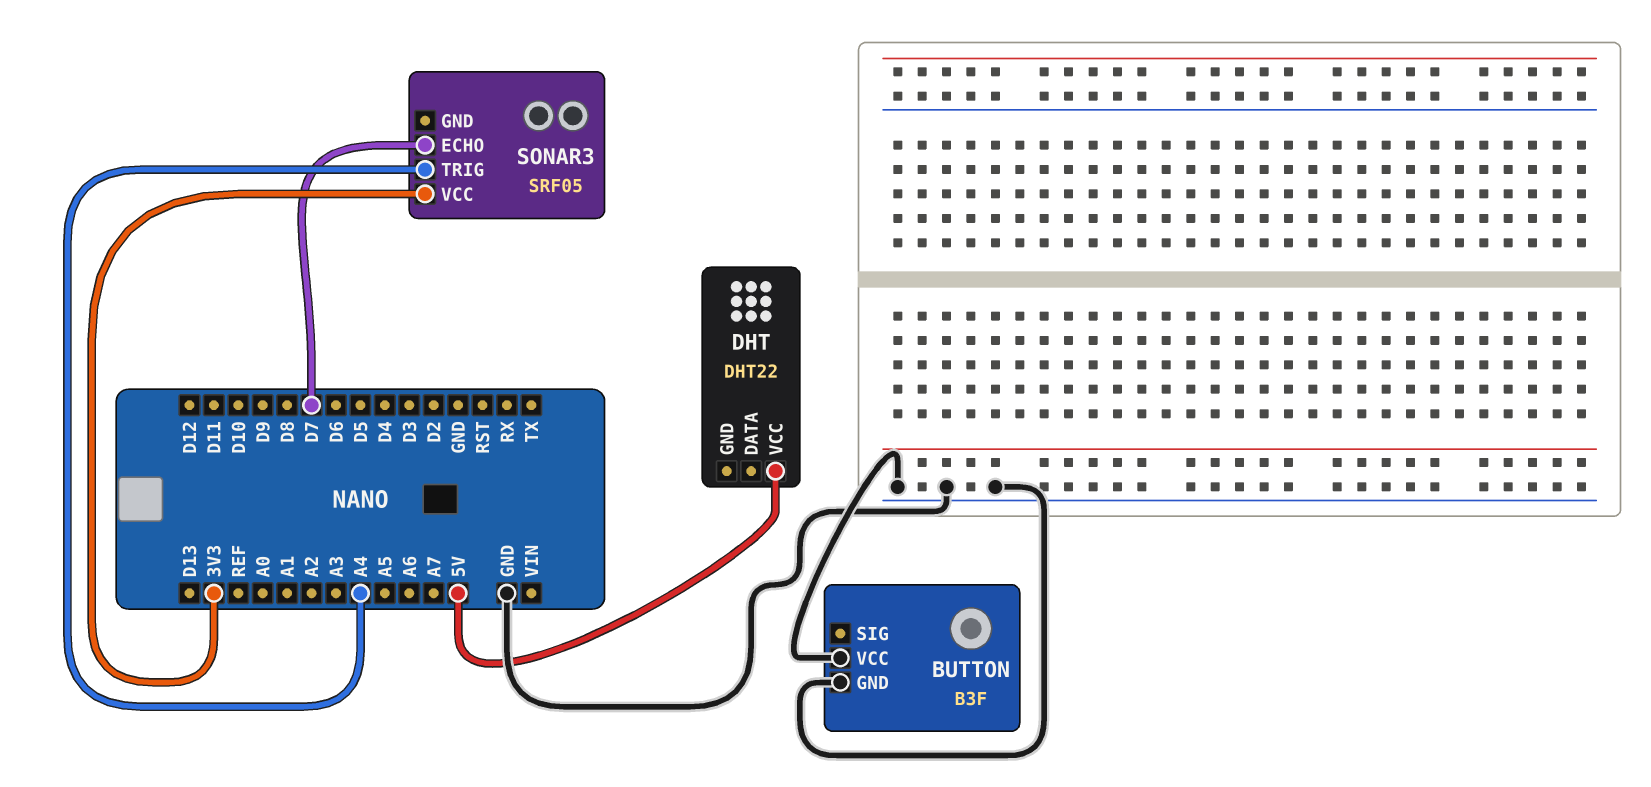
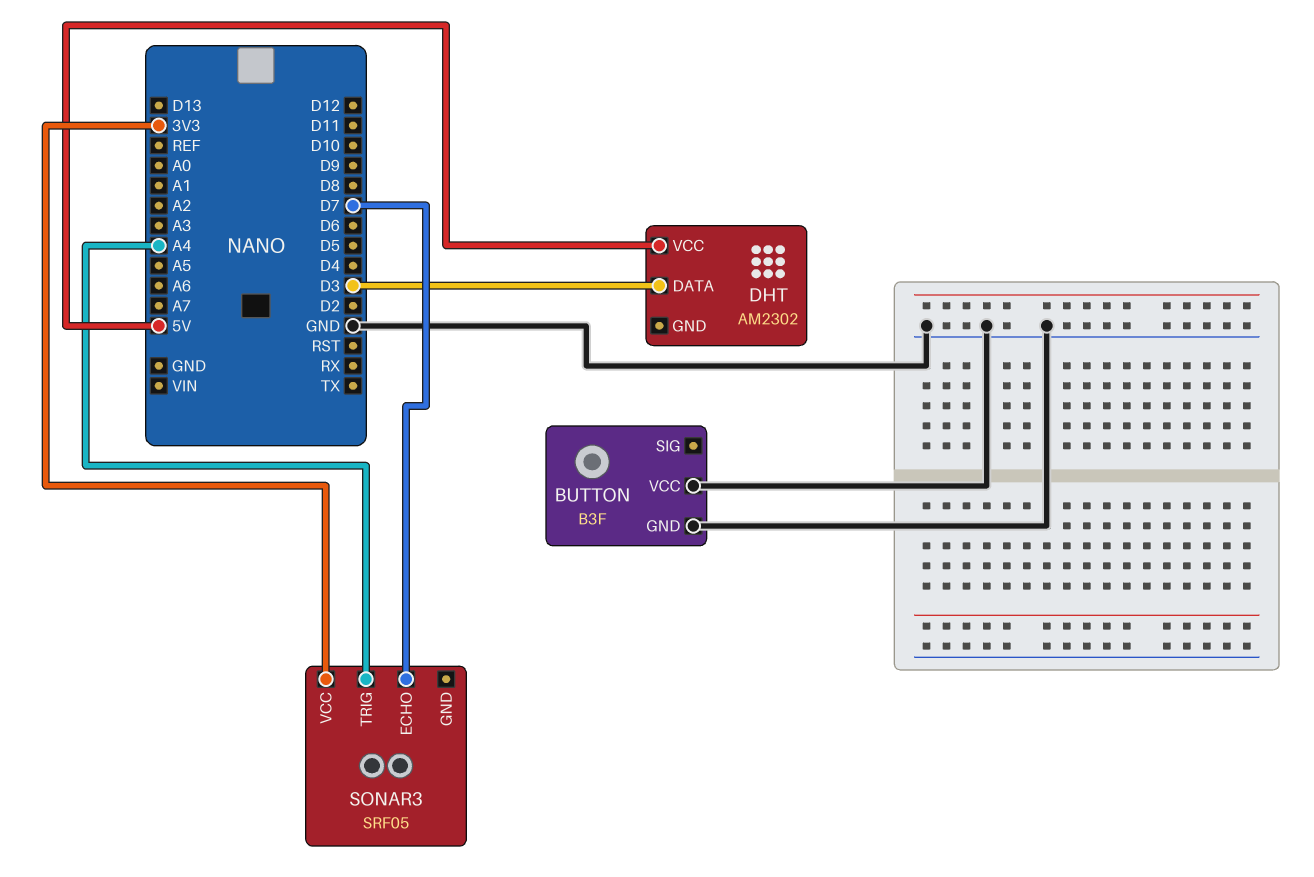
DHT: DHT22 -> AM2302
DHT pin DATA: none -> D3

